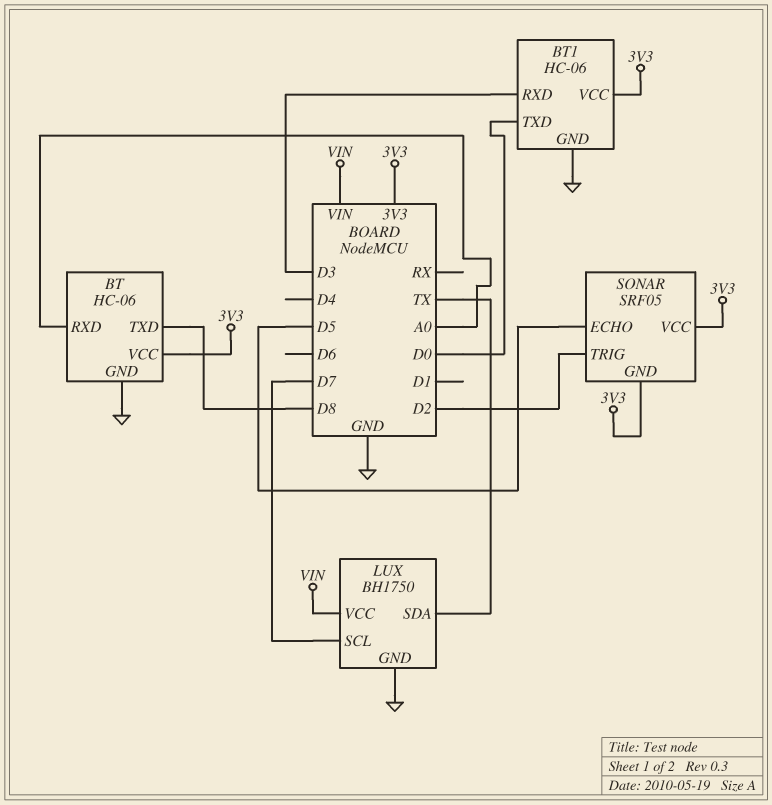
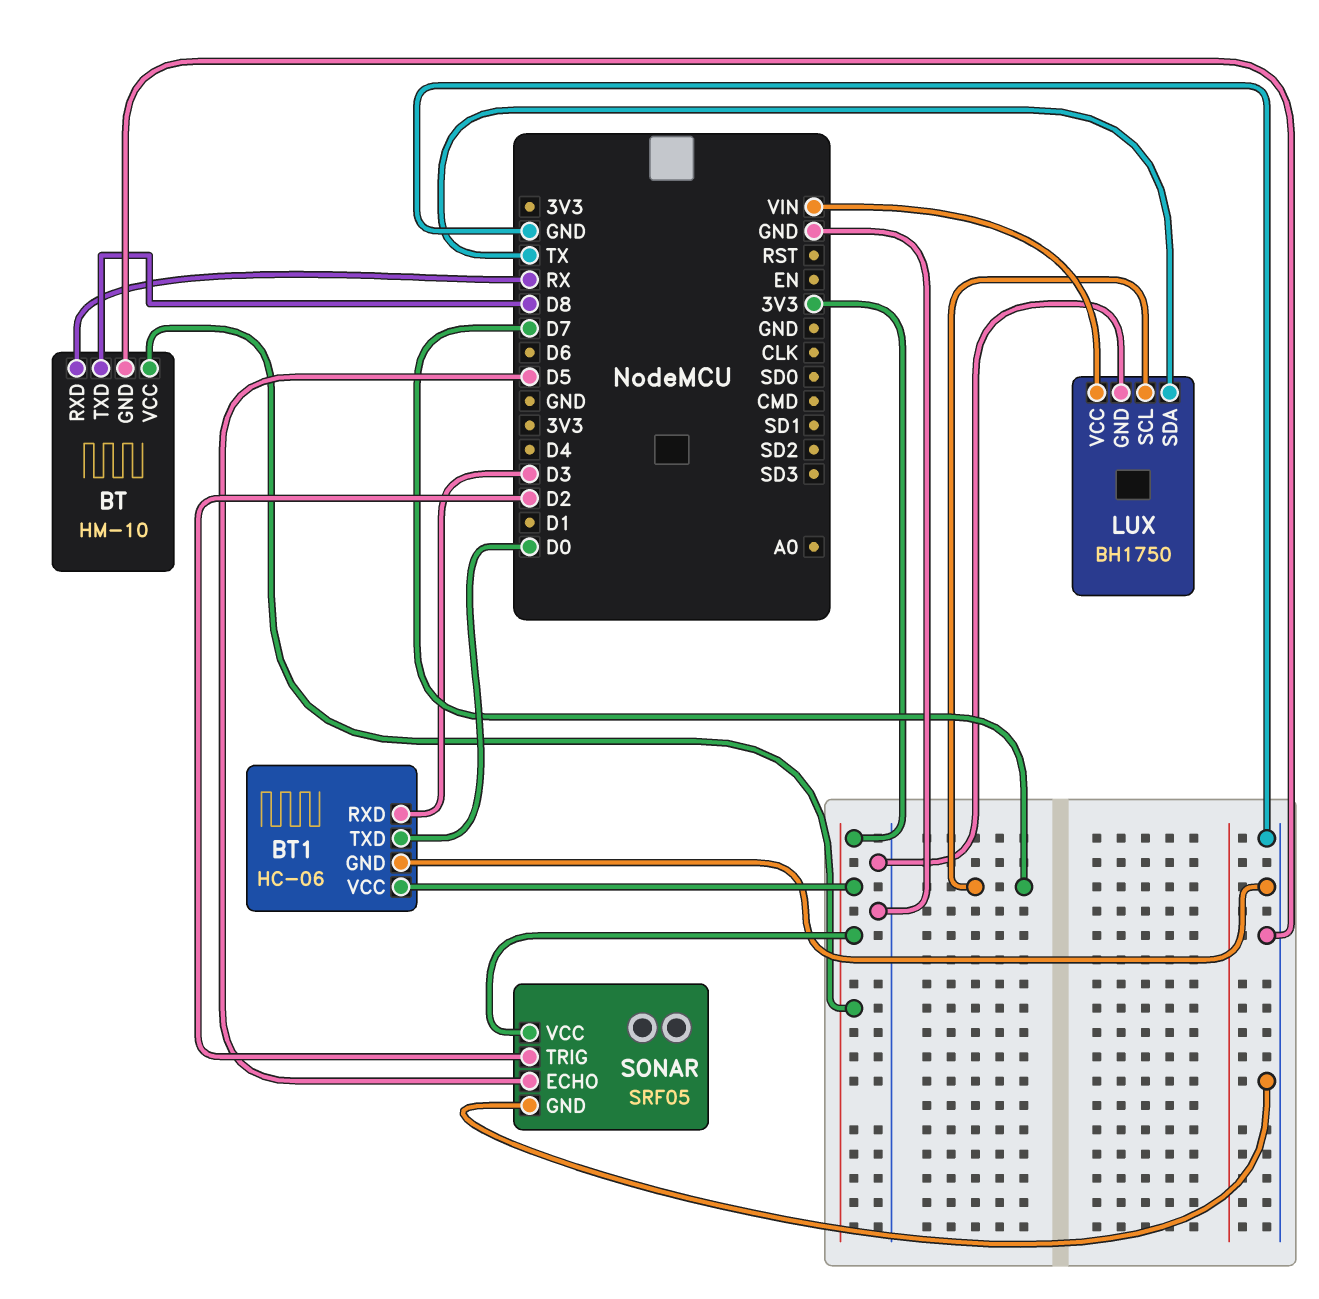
BT: HC-06 -> HM-10
BT pin RXD: A0 -> RX
SONAR pin GND: 3V3 -> GND

